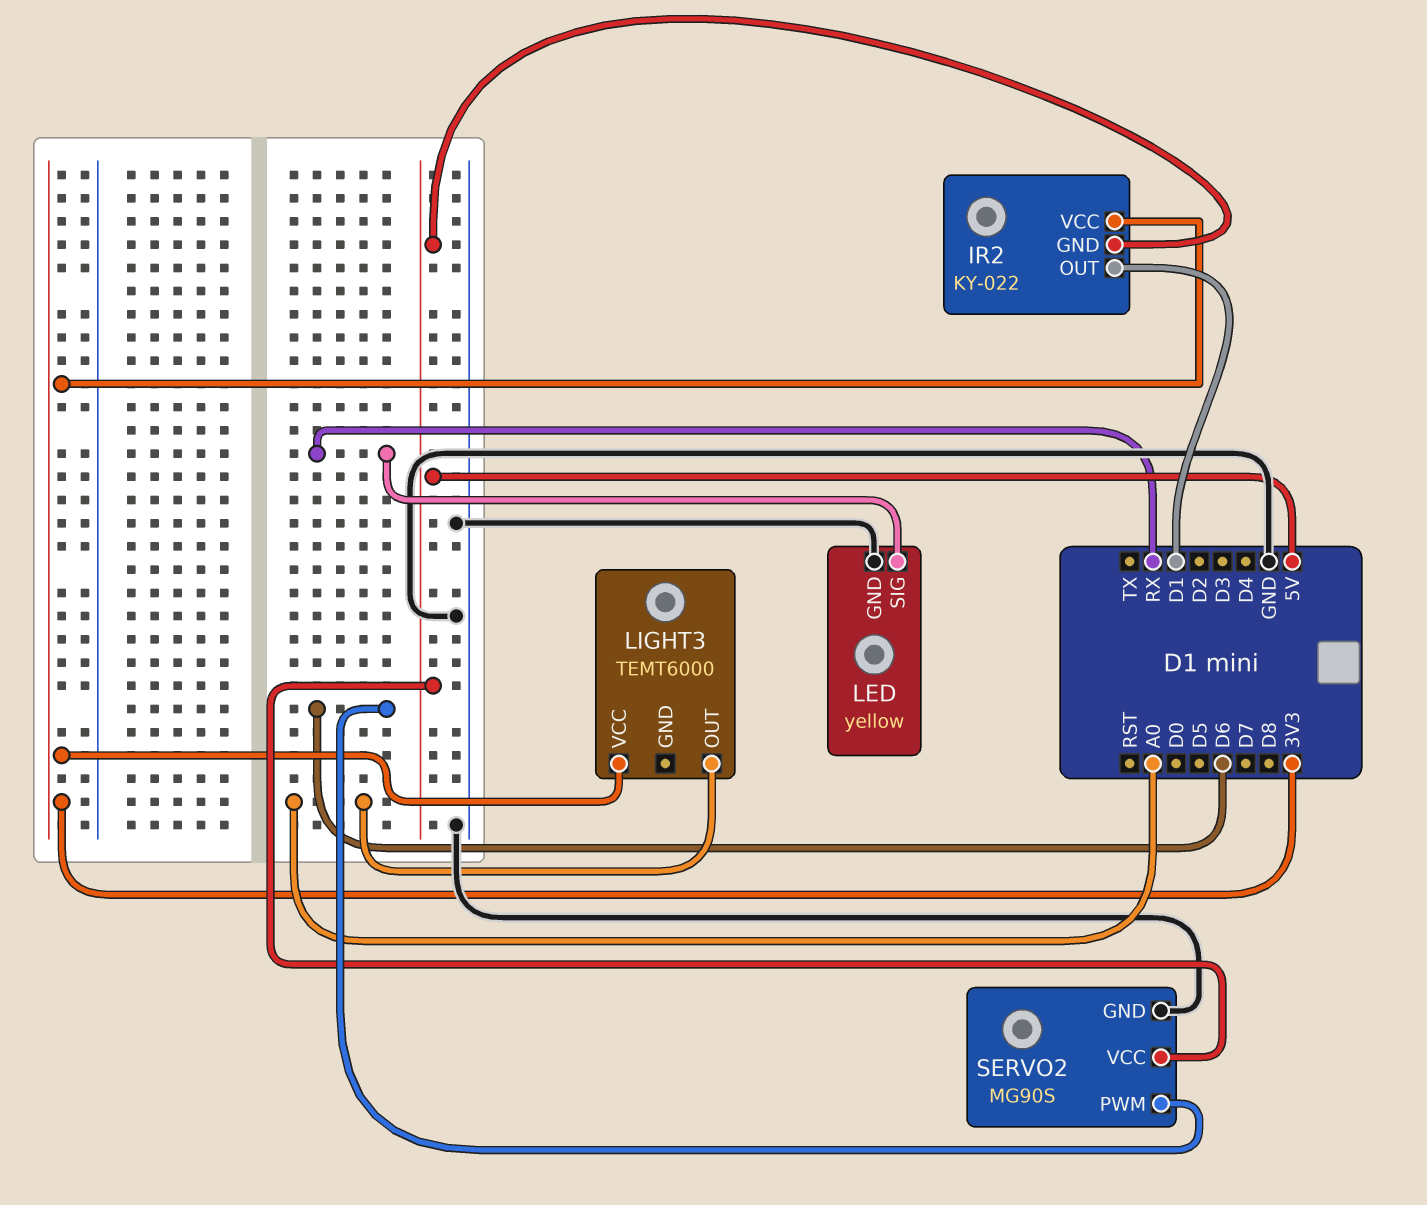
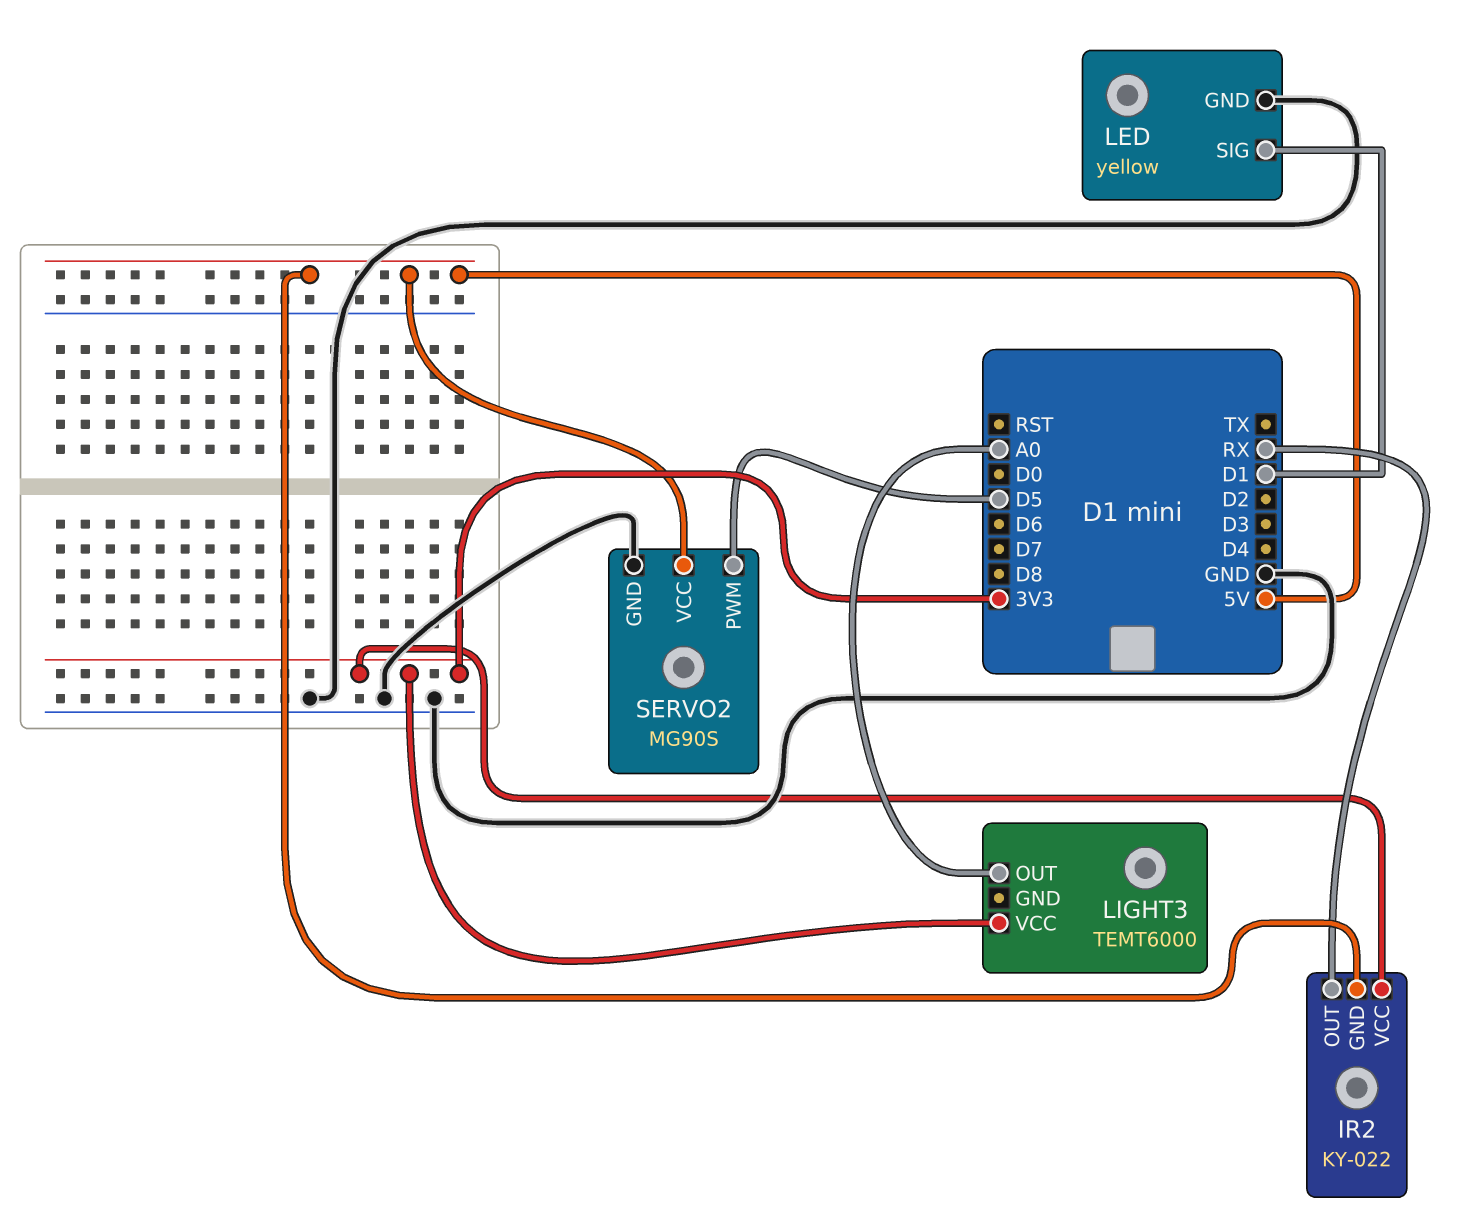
IR2 pin OUT: D1 -> RX
LED pin SIG: RX -> D1
SERVO2 pin PWM: D6 -> D5

